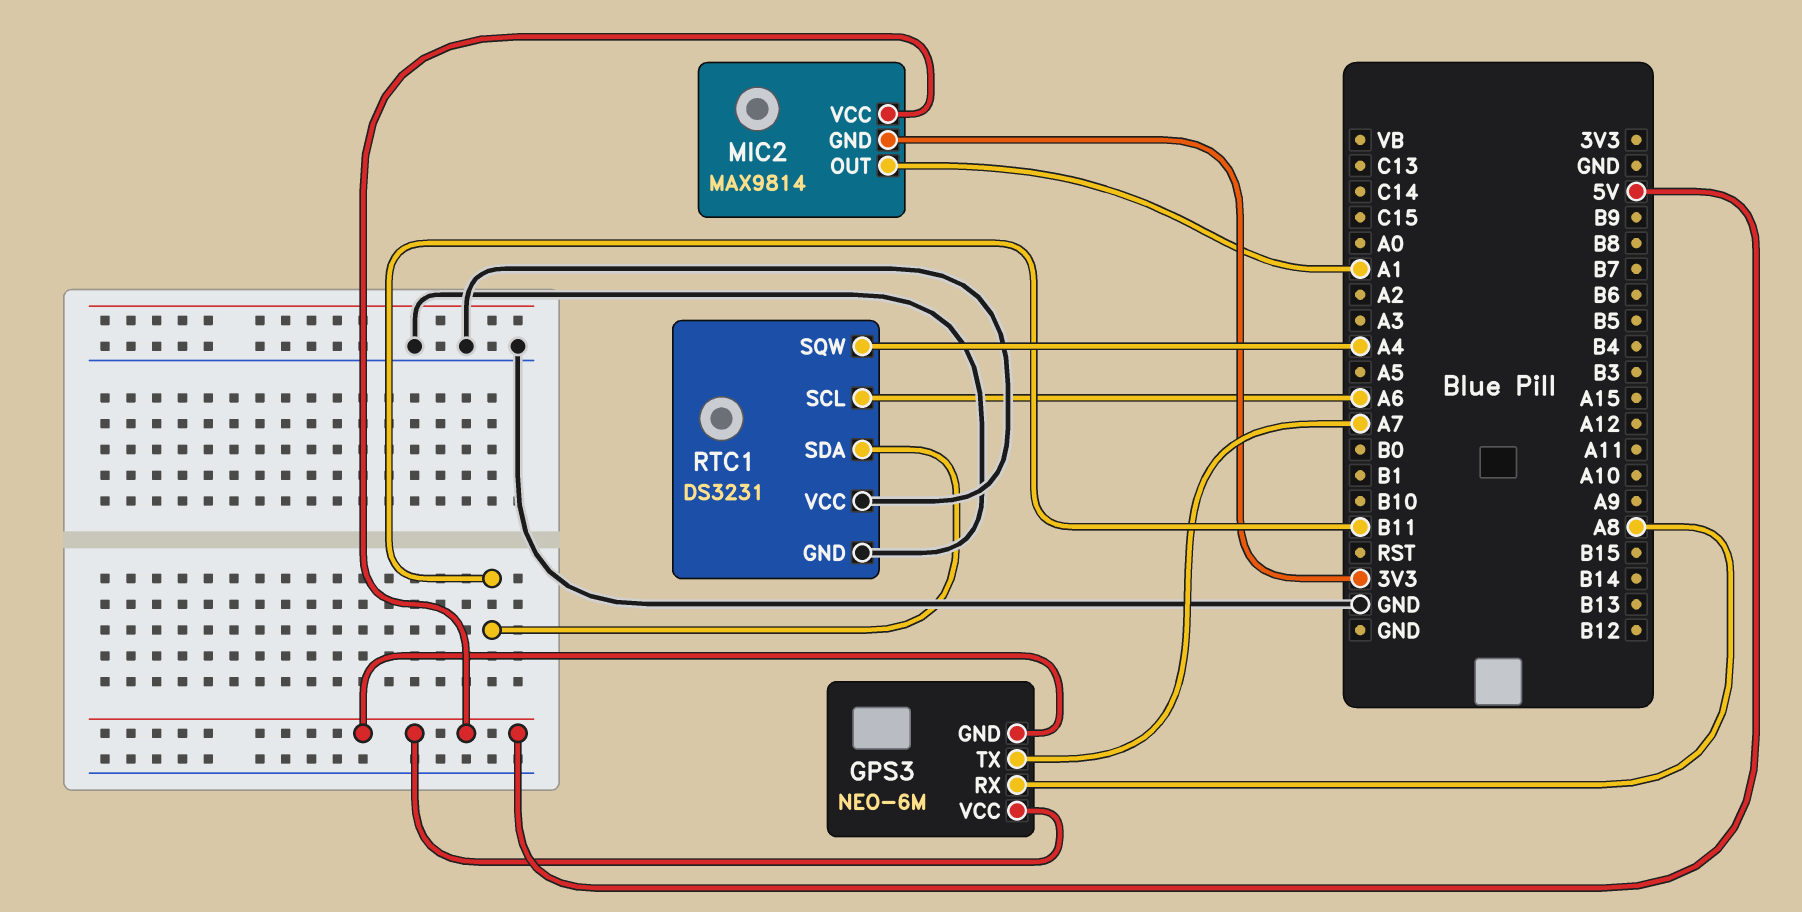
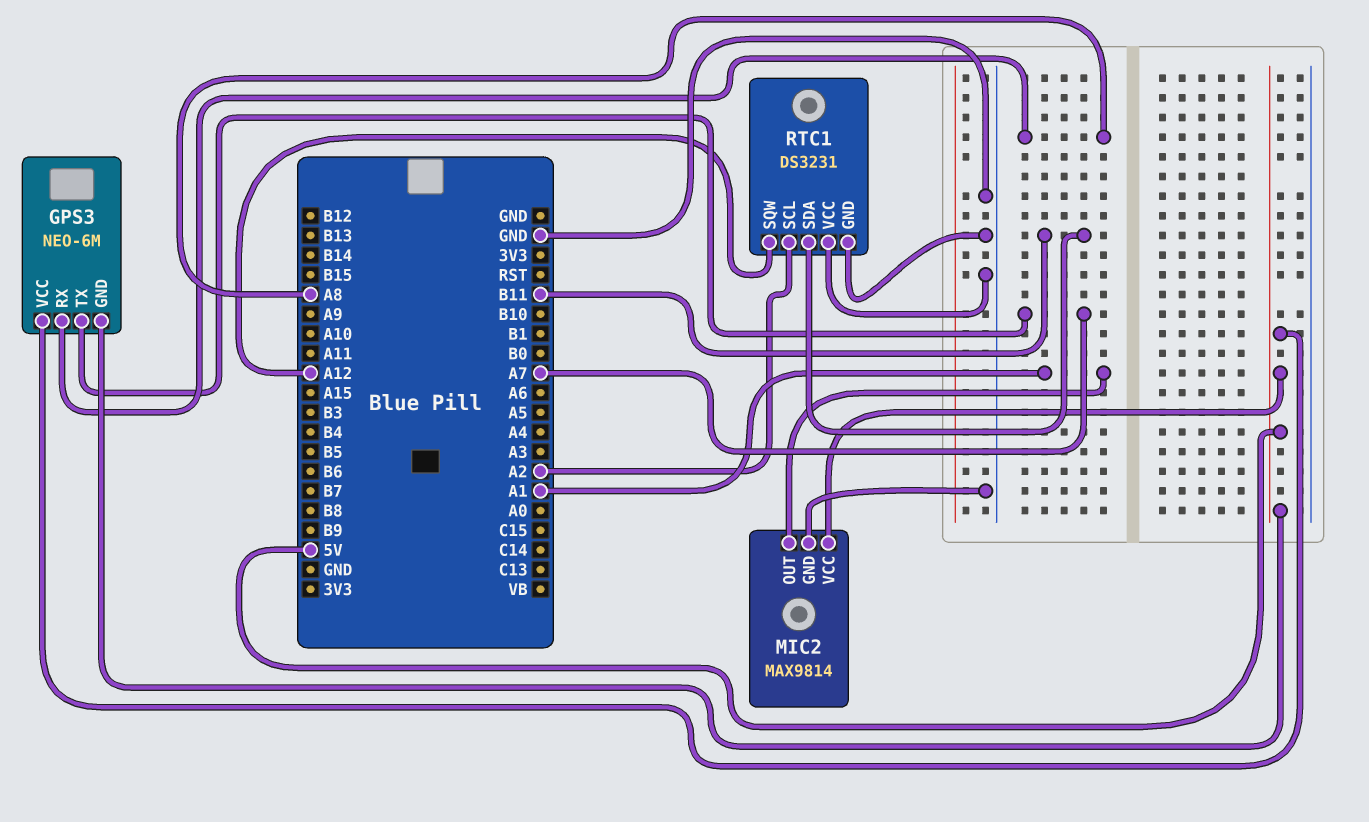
MIC2 pin GND: 3V3 -> GND
RTC1 pin SCL: A6 -> A2
RTC1 pin SQW: A4 -> A12

